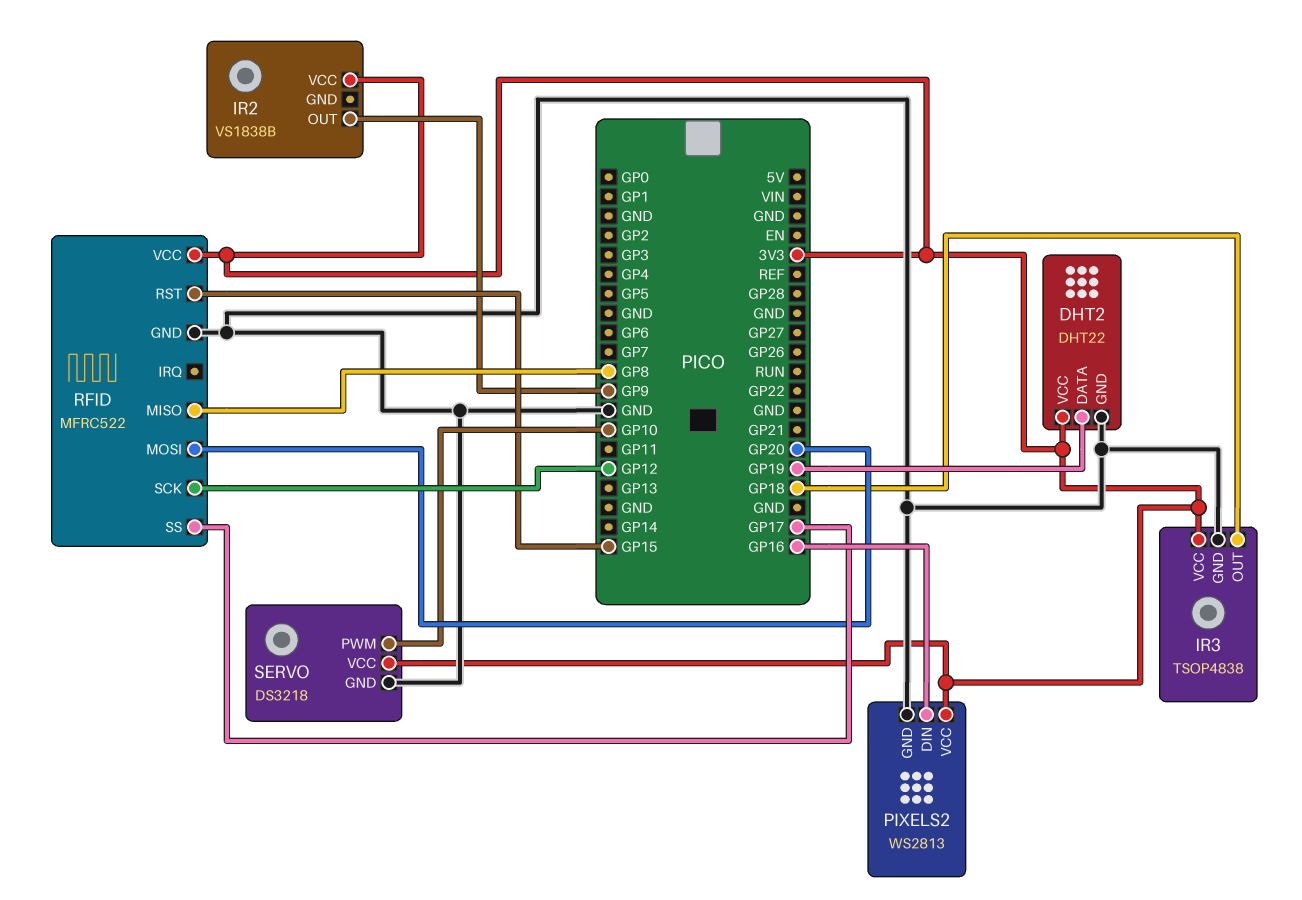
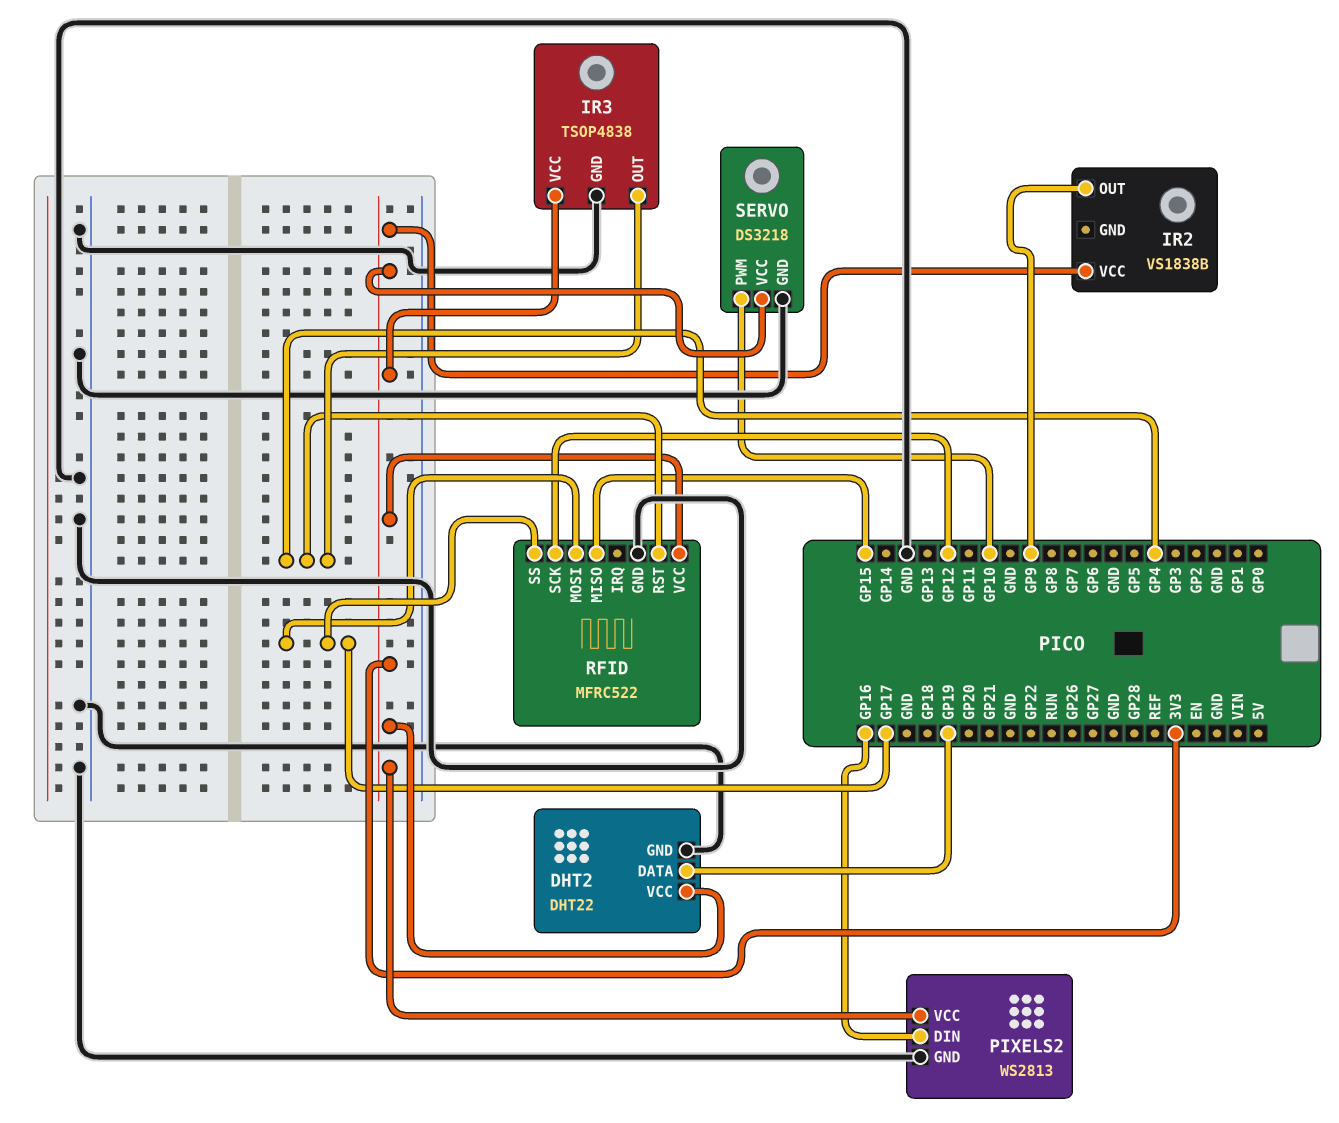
IR3 pin OUT: GP18 -> GP4
RFID pin MISO: GP8 -> GP15
RFID pin MOSI: GP20 -> GP17
RFID pin RST: GP15 -> GP4

